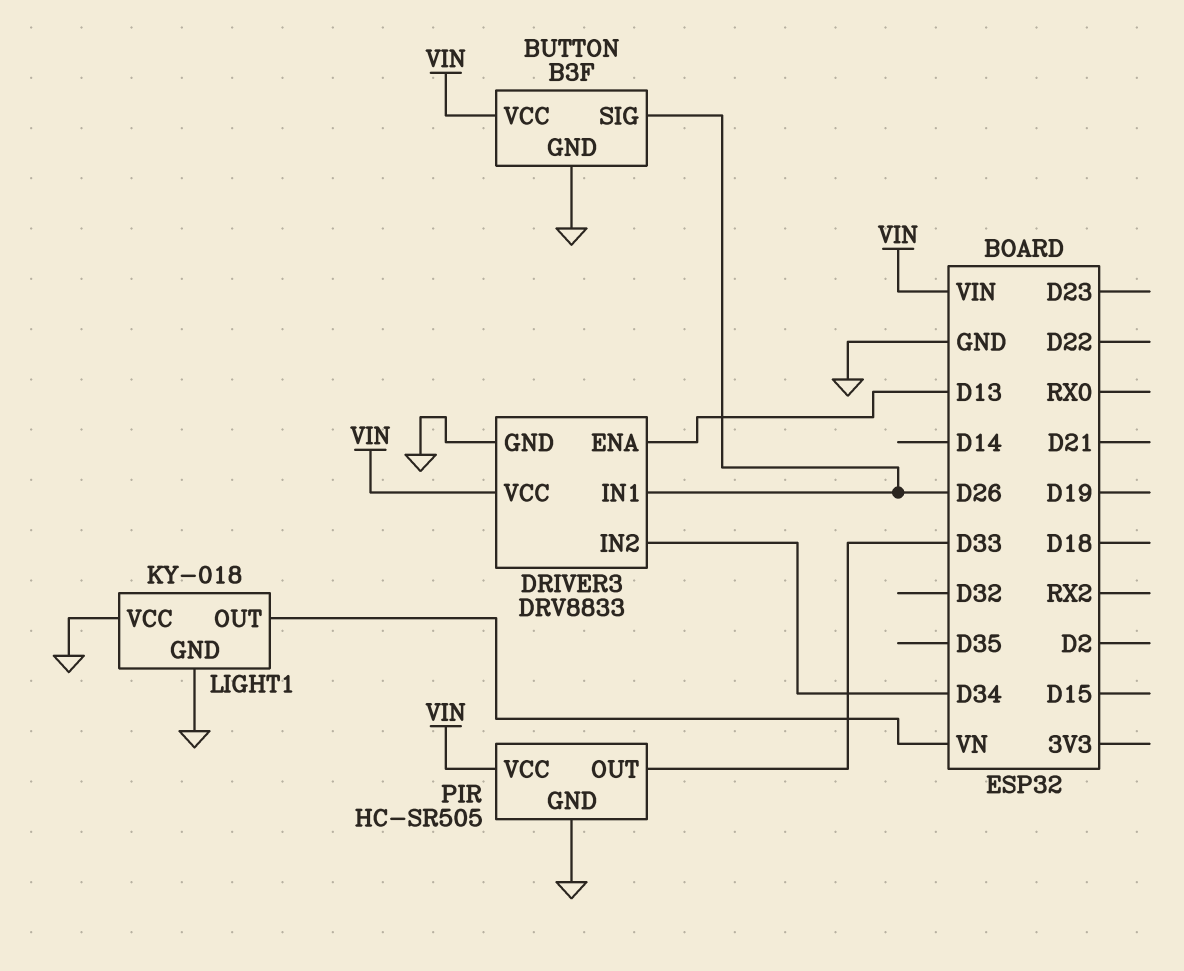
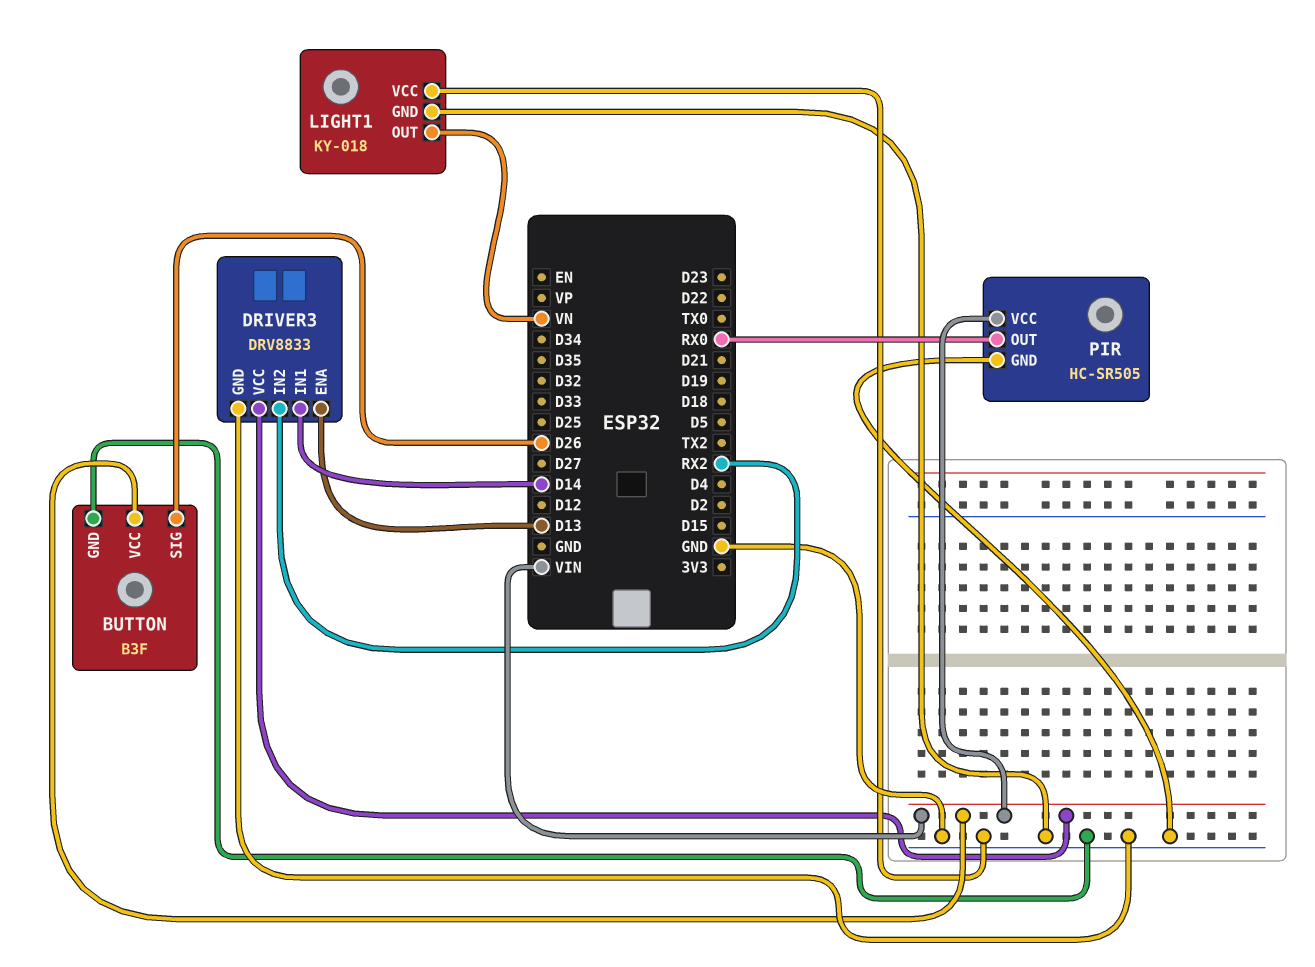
DRIVER3 pin IN1: D26 -> D14
DRIVER3 pin IN2: D34 -> RX2
PIR pin OUT: D33 -> RX0

